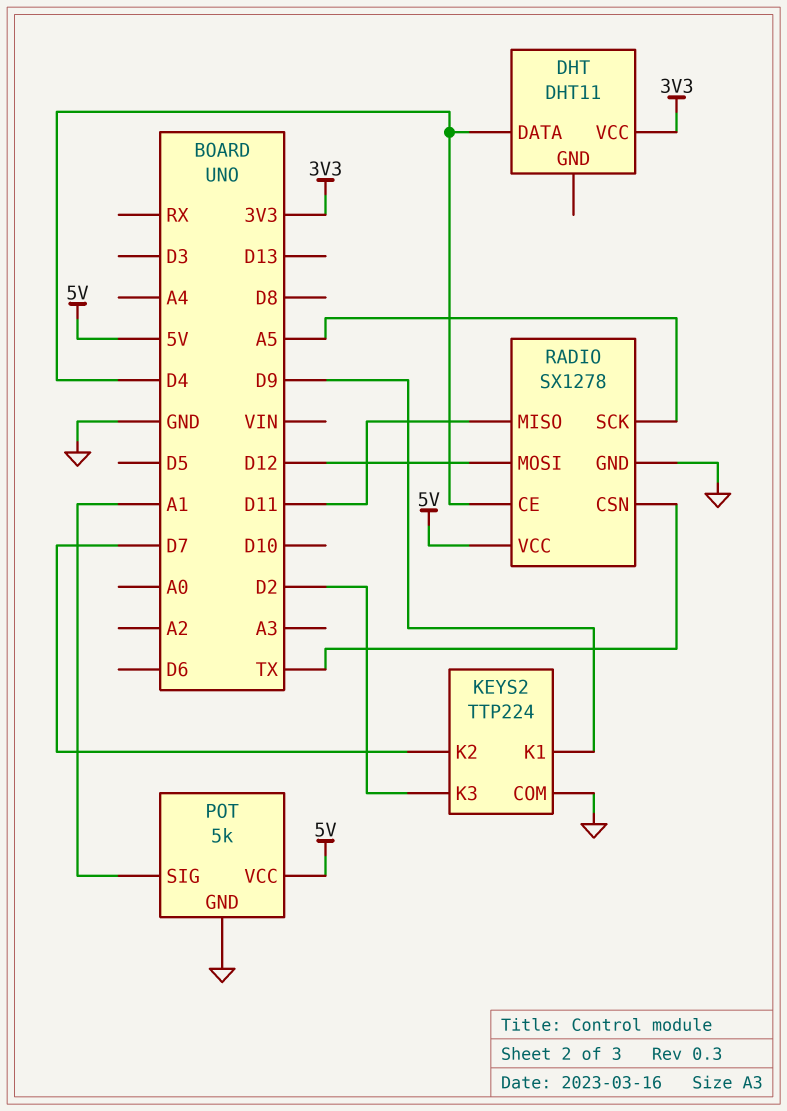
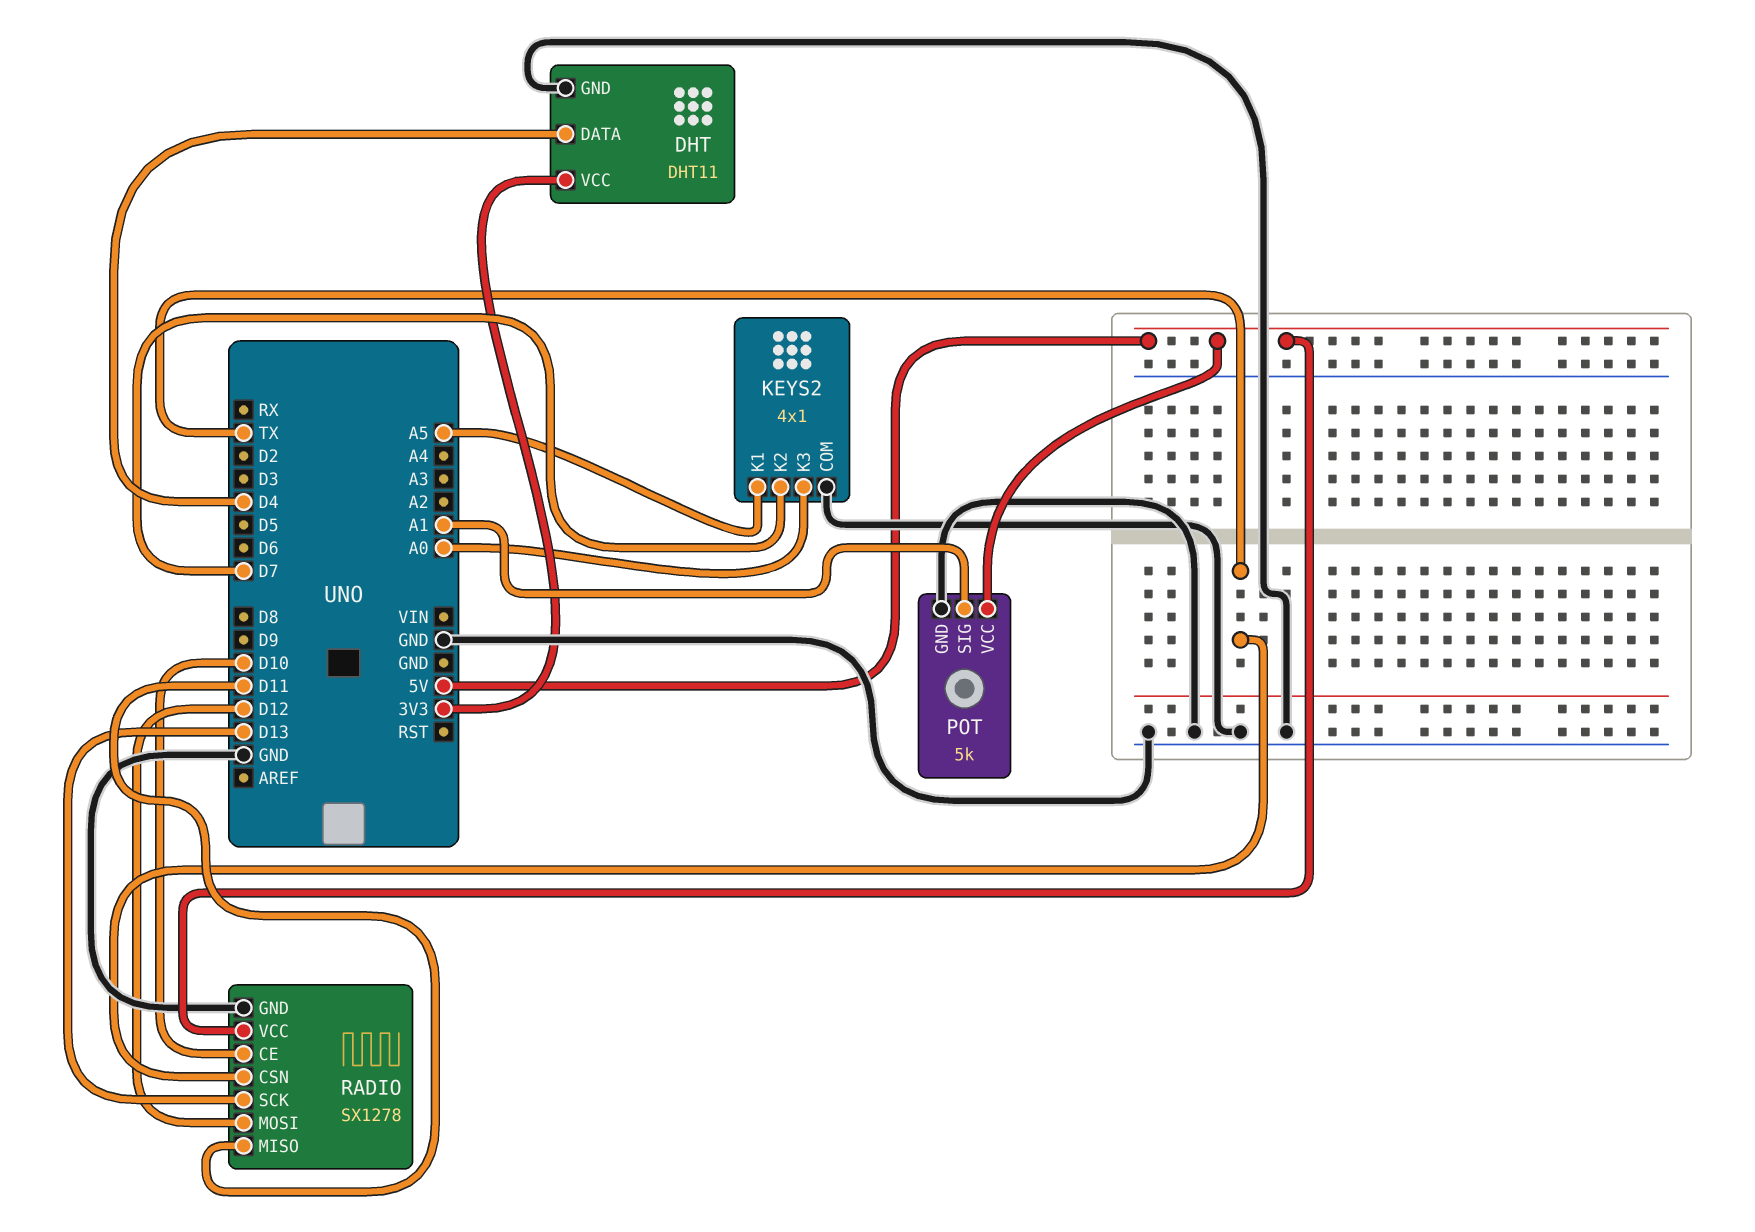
DHT pin GND: none -> GND
KEYS2: TTP224 -> 4x1
KEYS2 pin K1: D9 -> A5
KEYS2 pin K3: D2 -> A0
RADIO pin CE: D4 -> D10
RADIO pin SCK: A5 -> D13

